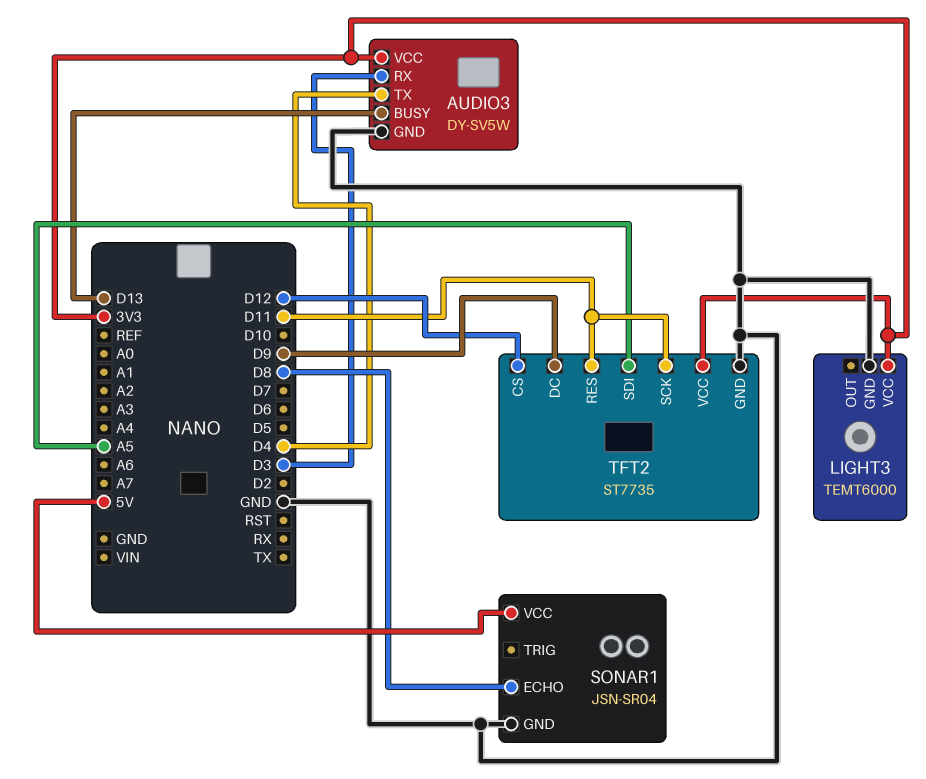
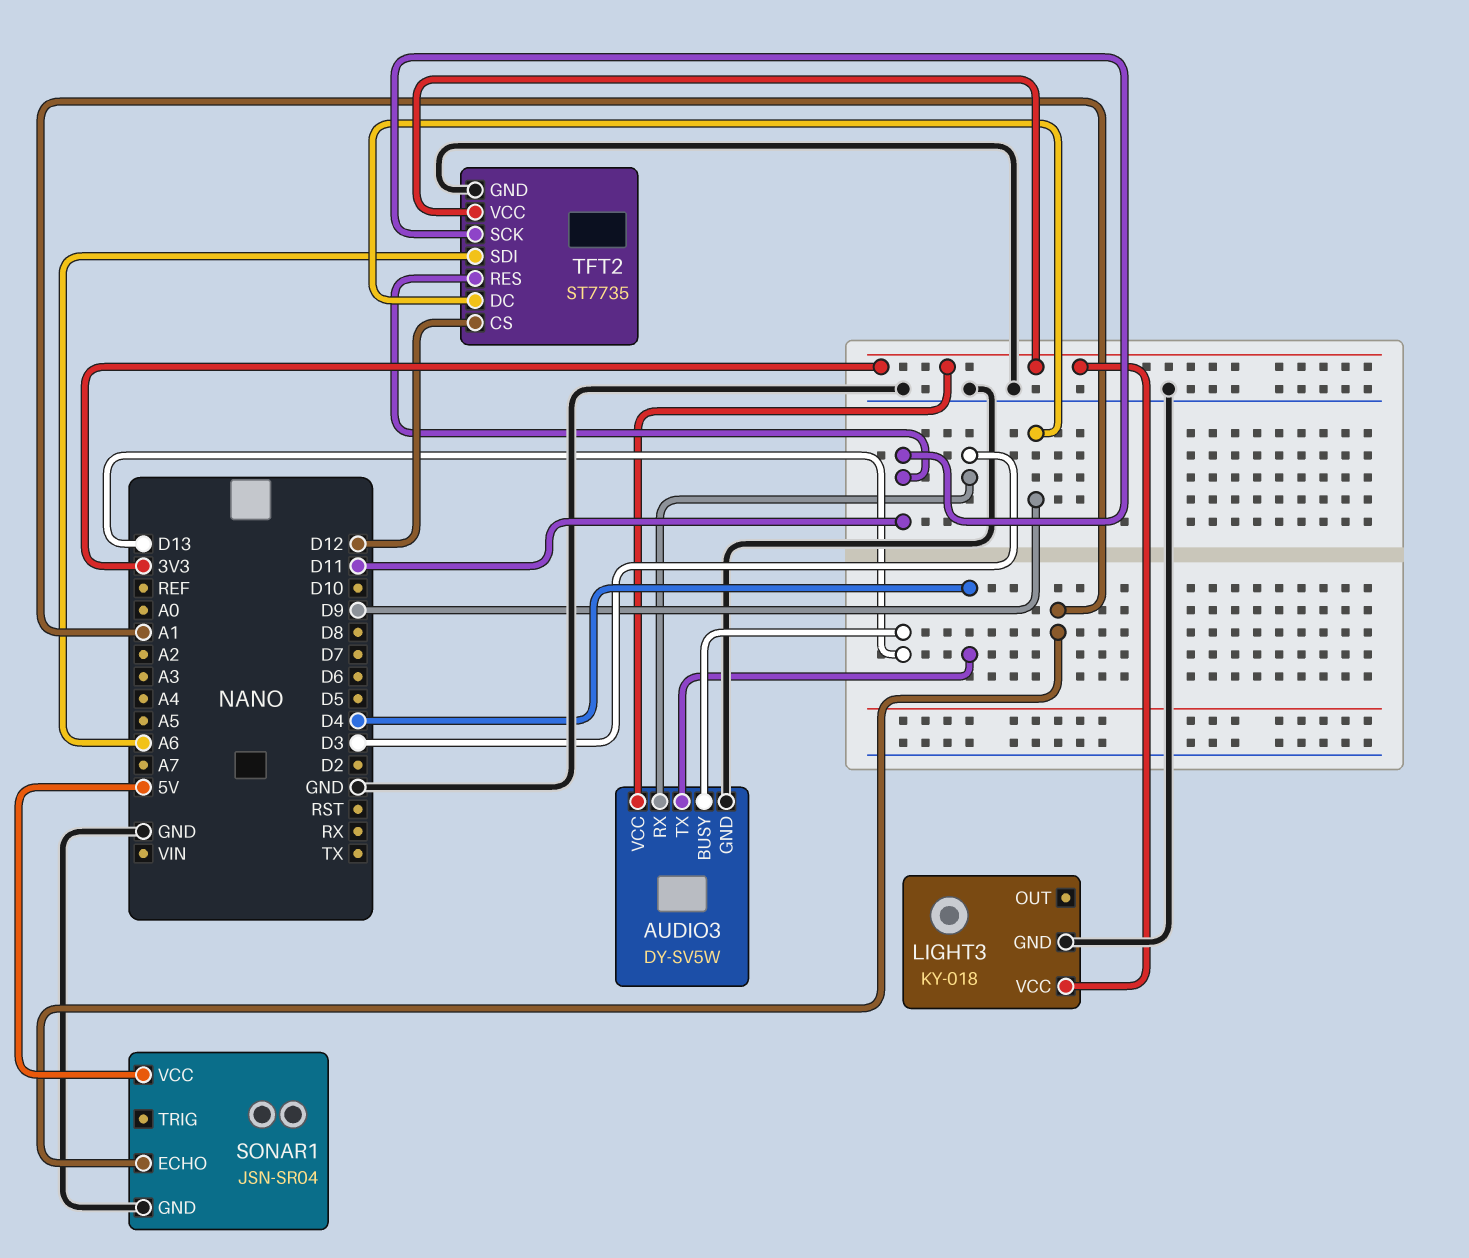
LIGHT3: TEMT6000 -> KY-018
SONAR1 pin ECHO: D8 -> A1
TFT2 pin SDI: A5 -> A6

